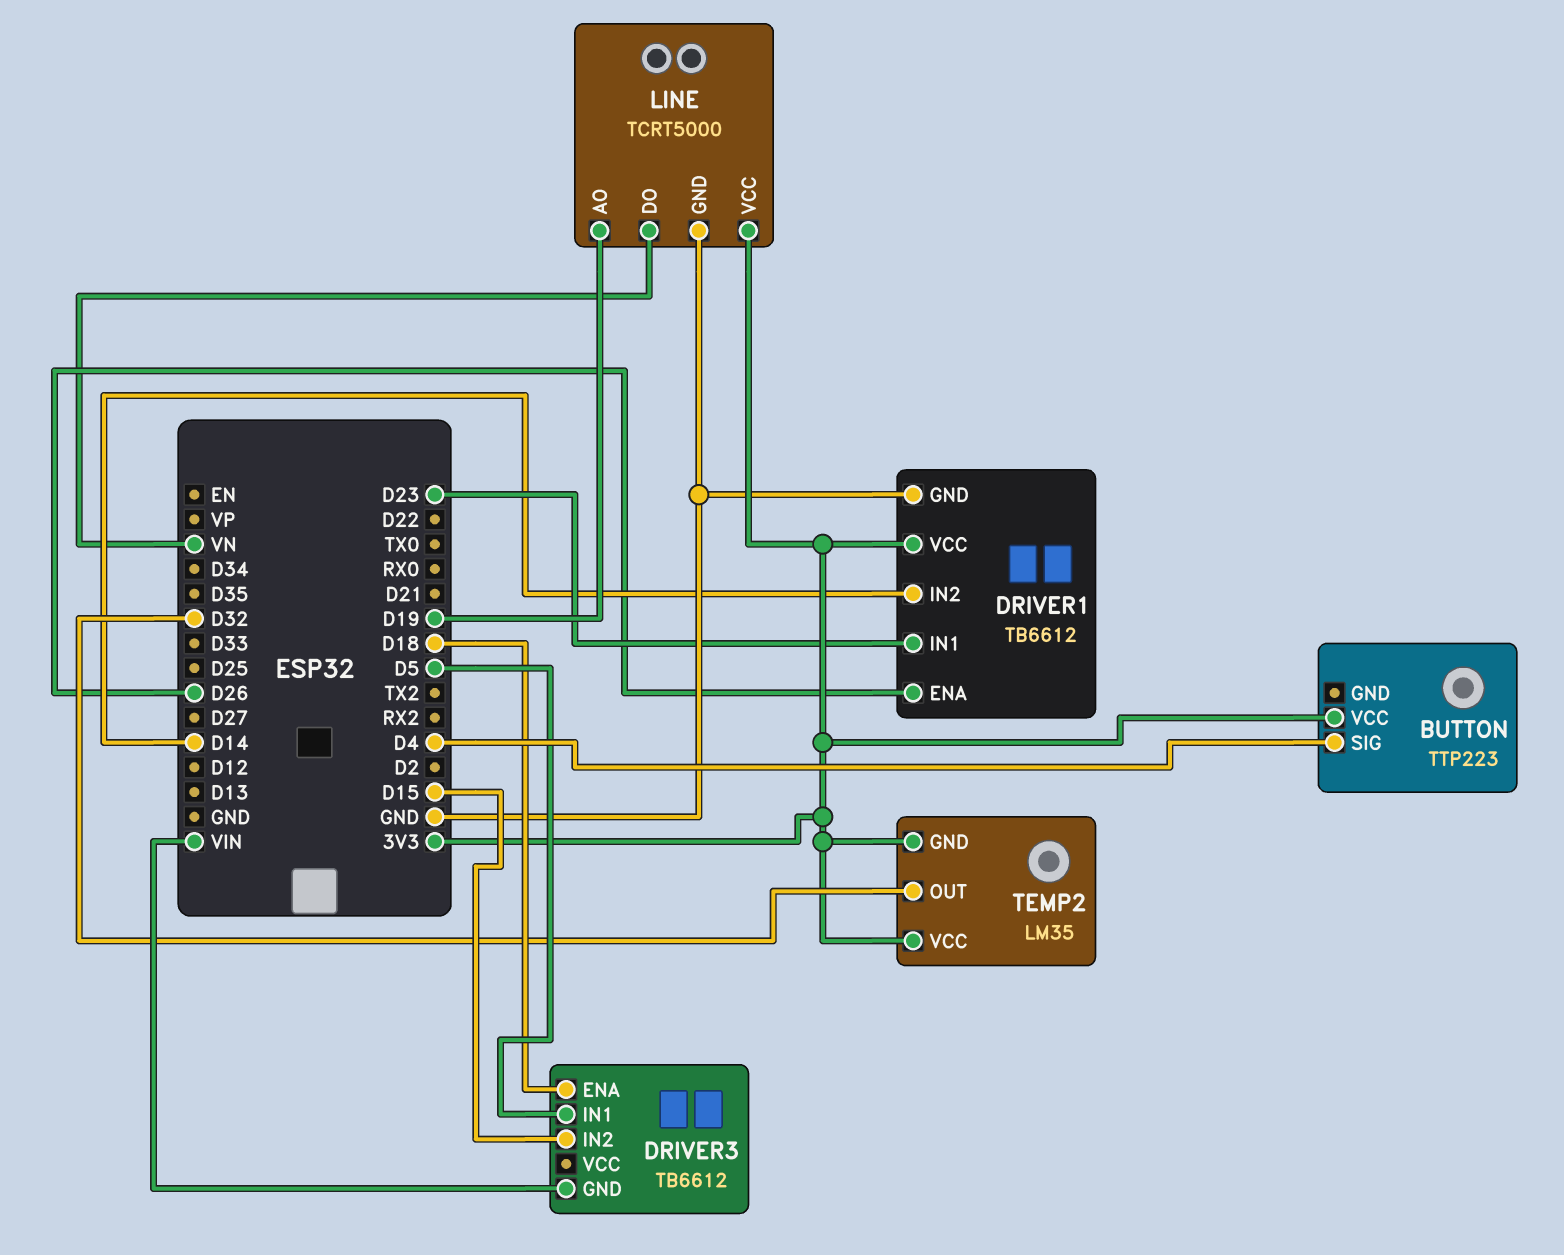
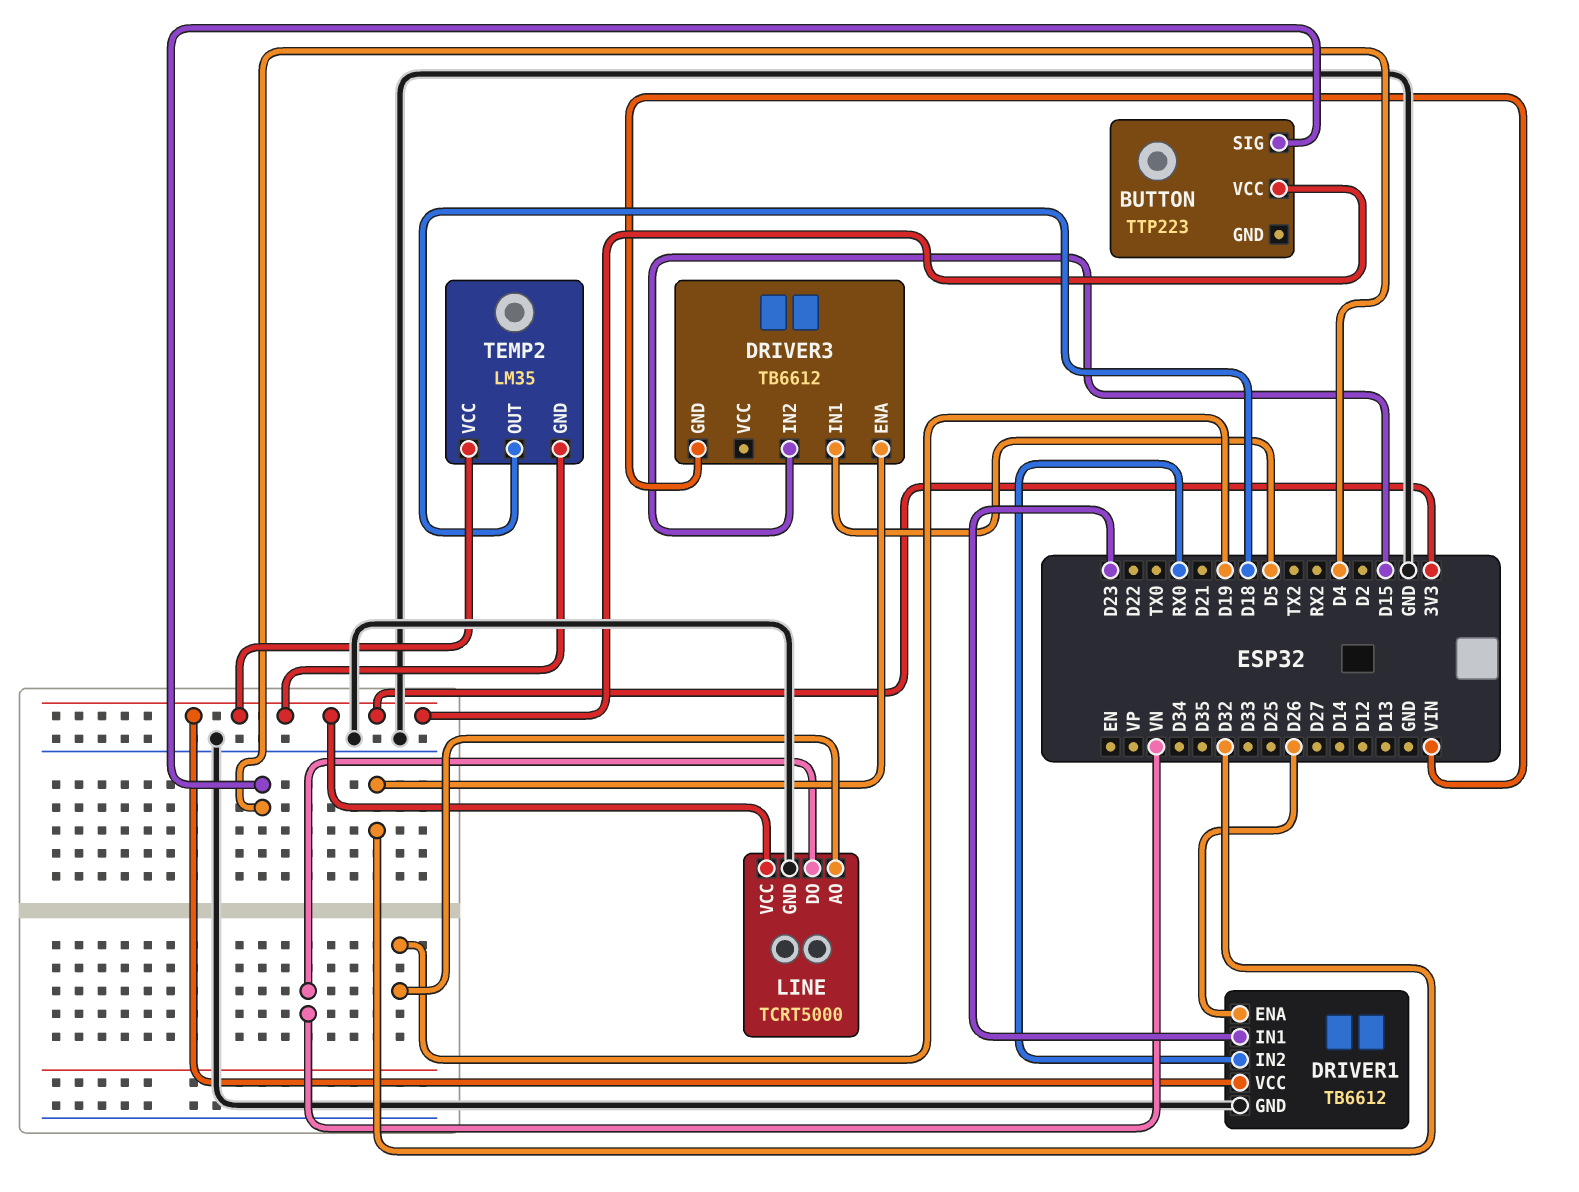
DRIVER1 pin IN2: D14 -> RX0
DRIVER3 pin ENA: D18 -> D32
TEMP2 pin OUT: D32 -> D18

